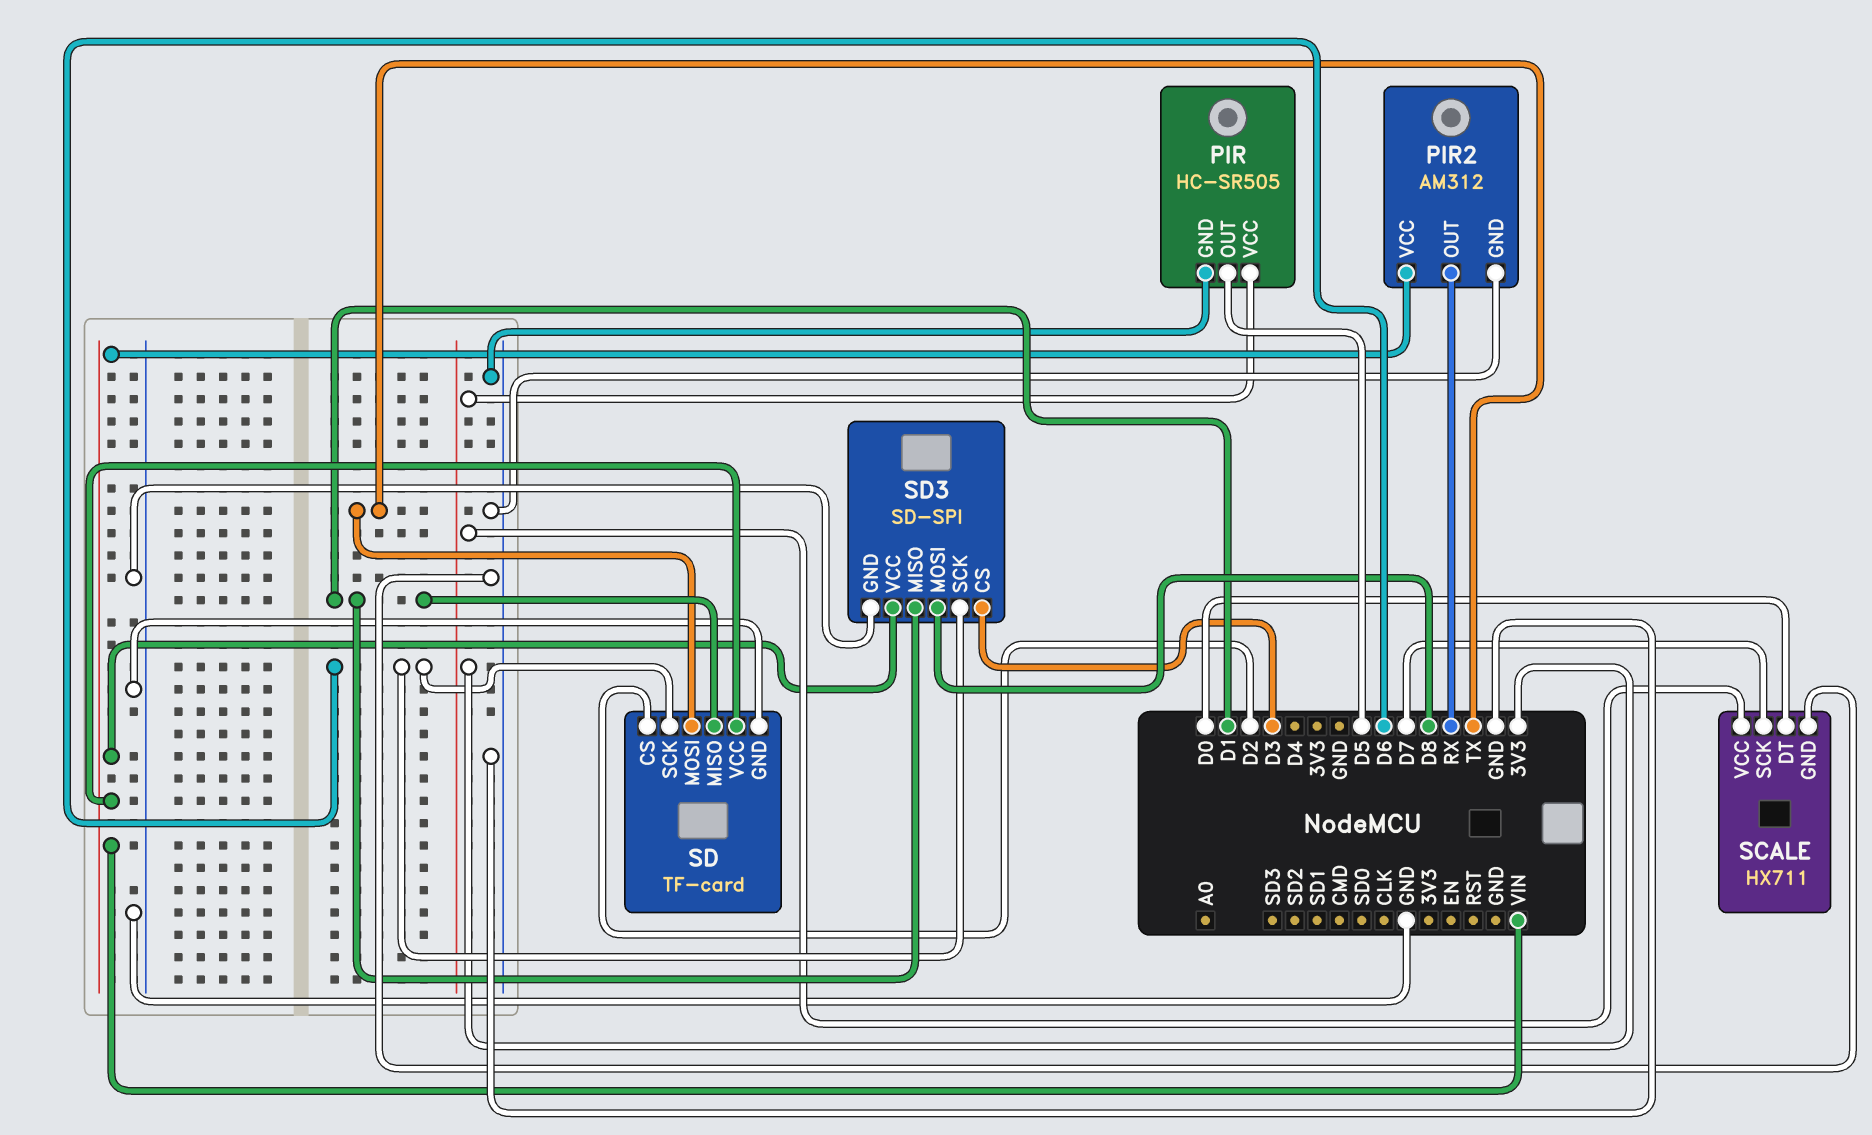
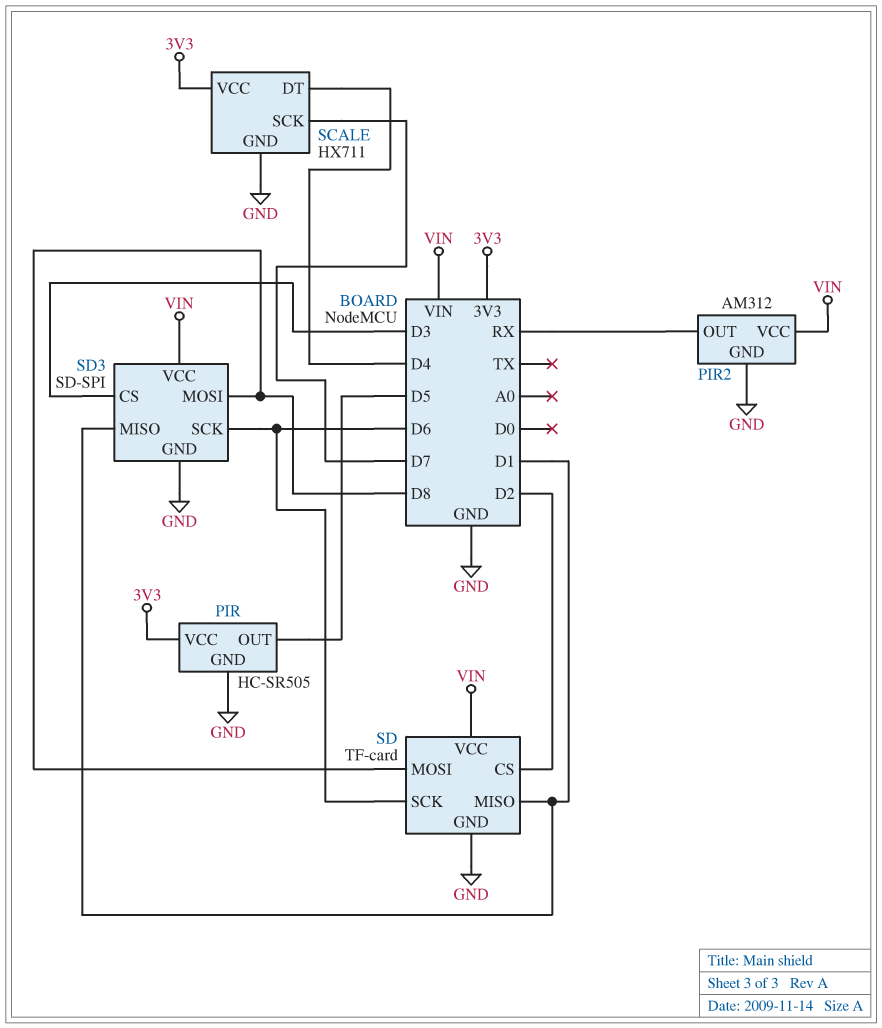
SCALE pin DT: D0 -> D4
SD pin MOSI: TX -> D8

